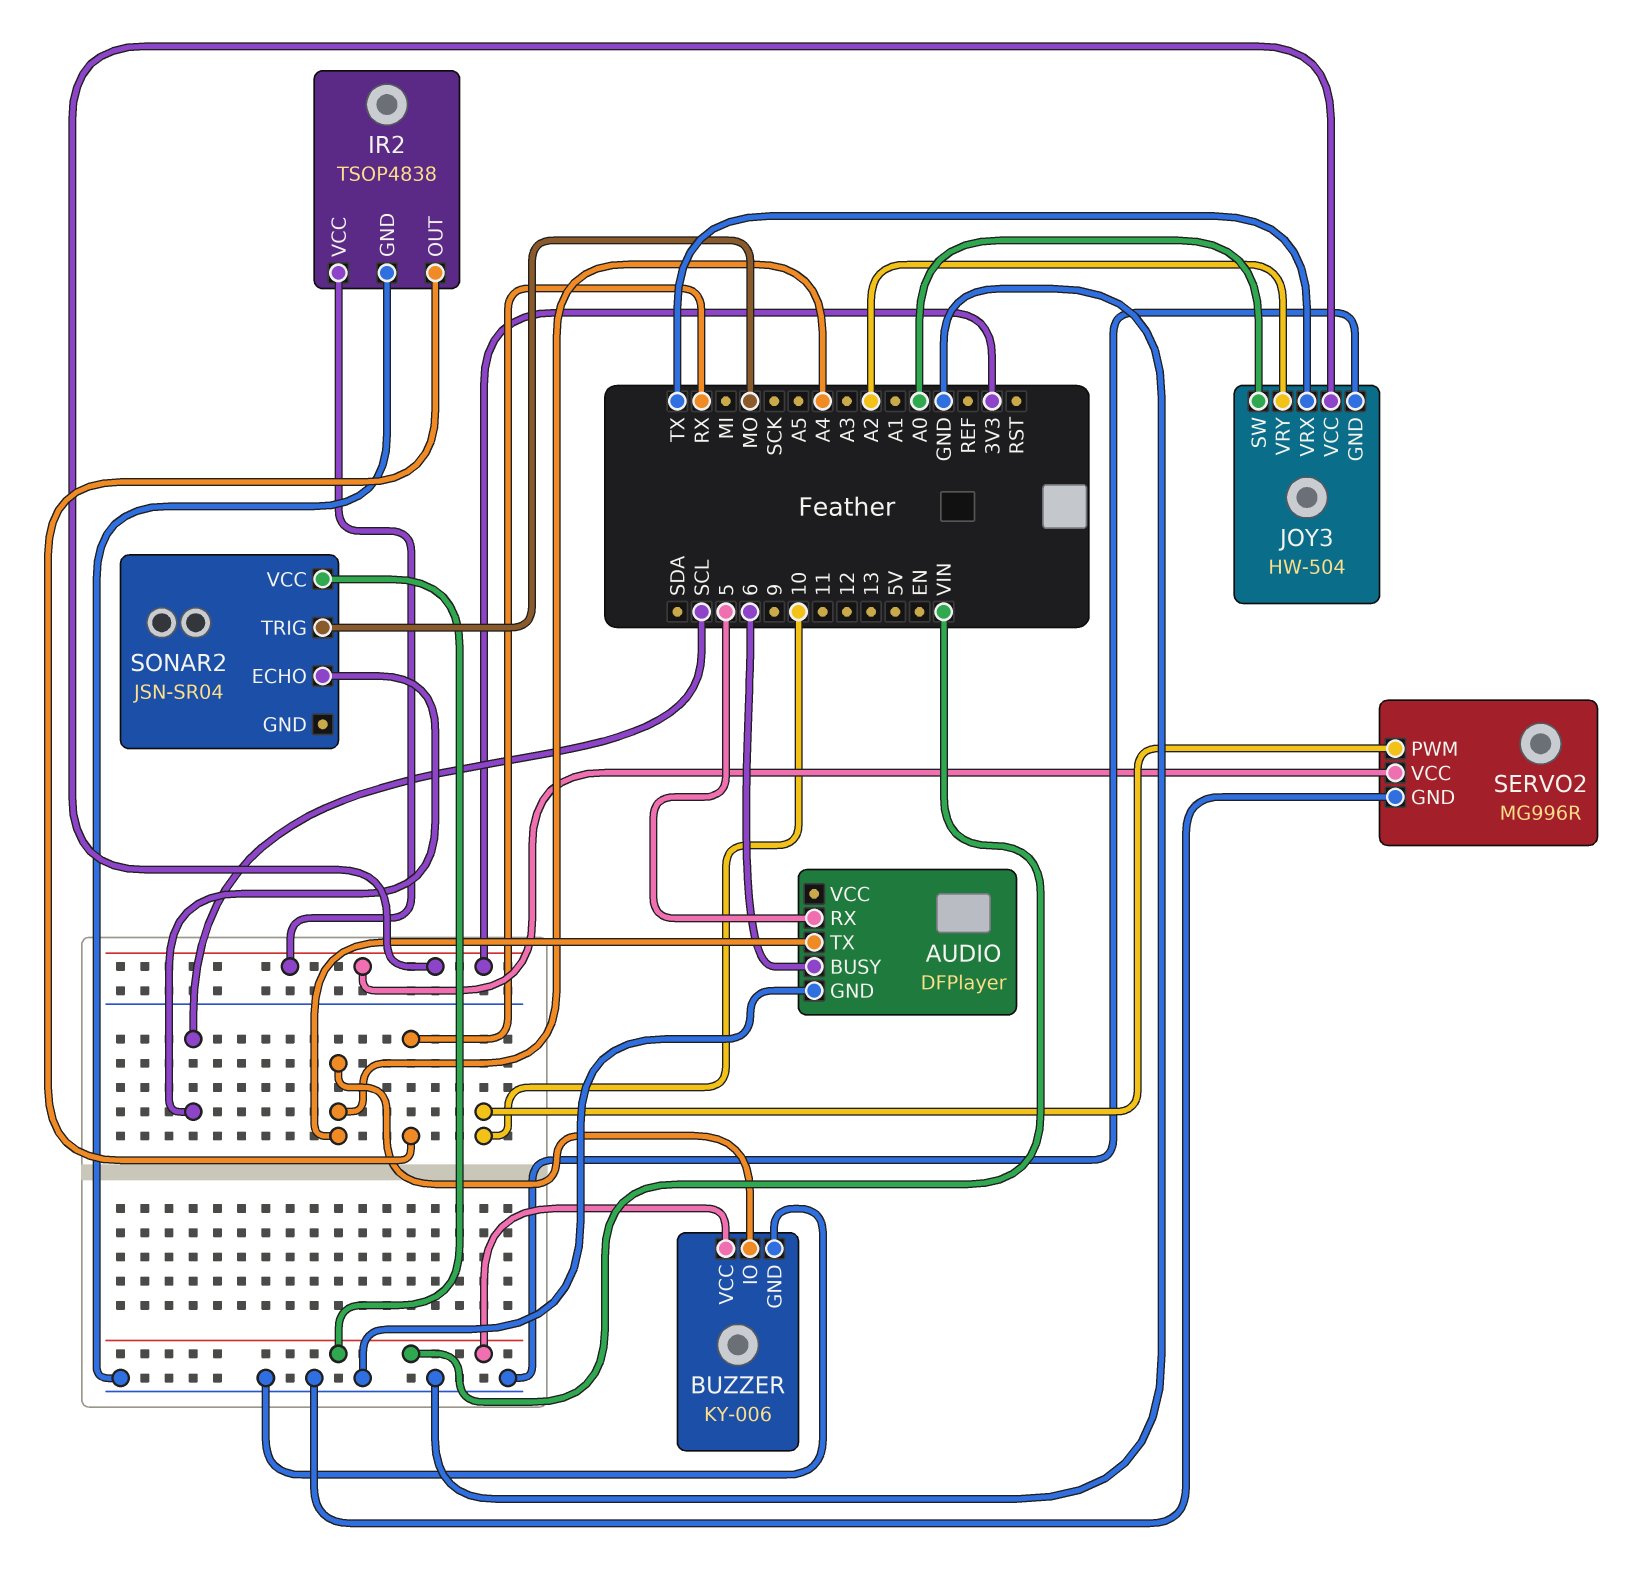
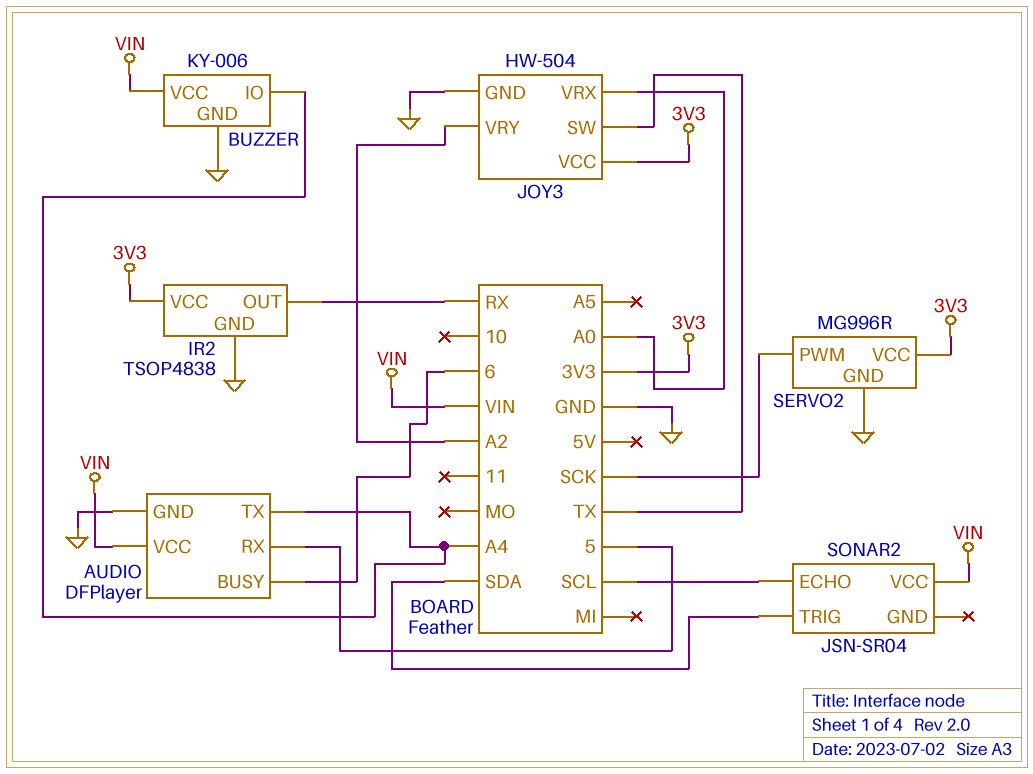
AUDIO pin VCC: none -> VIN
JOY3 pin SW: A0 -> TX
JOY3 pin VRX: TX -> A0
SERVO2 pin PWM: 10 -> SCK
SONAR2 pin TRIG: MO -> SDA

